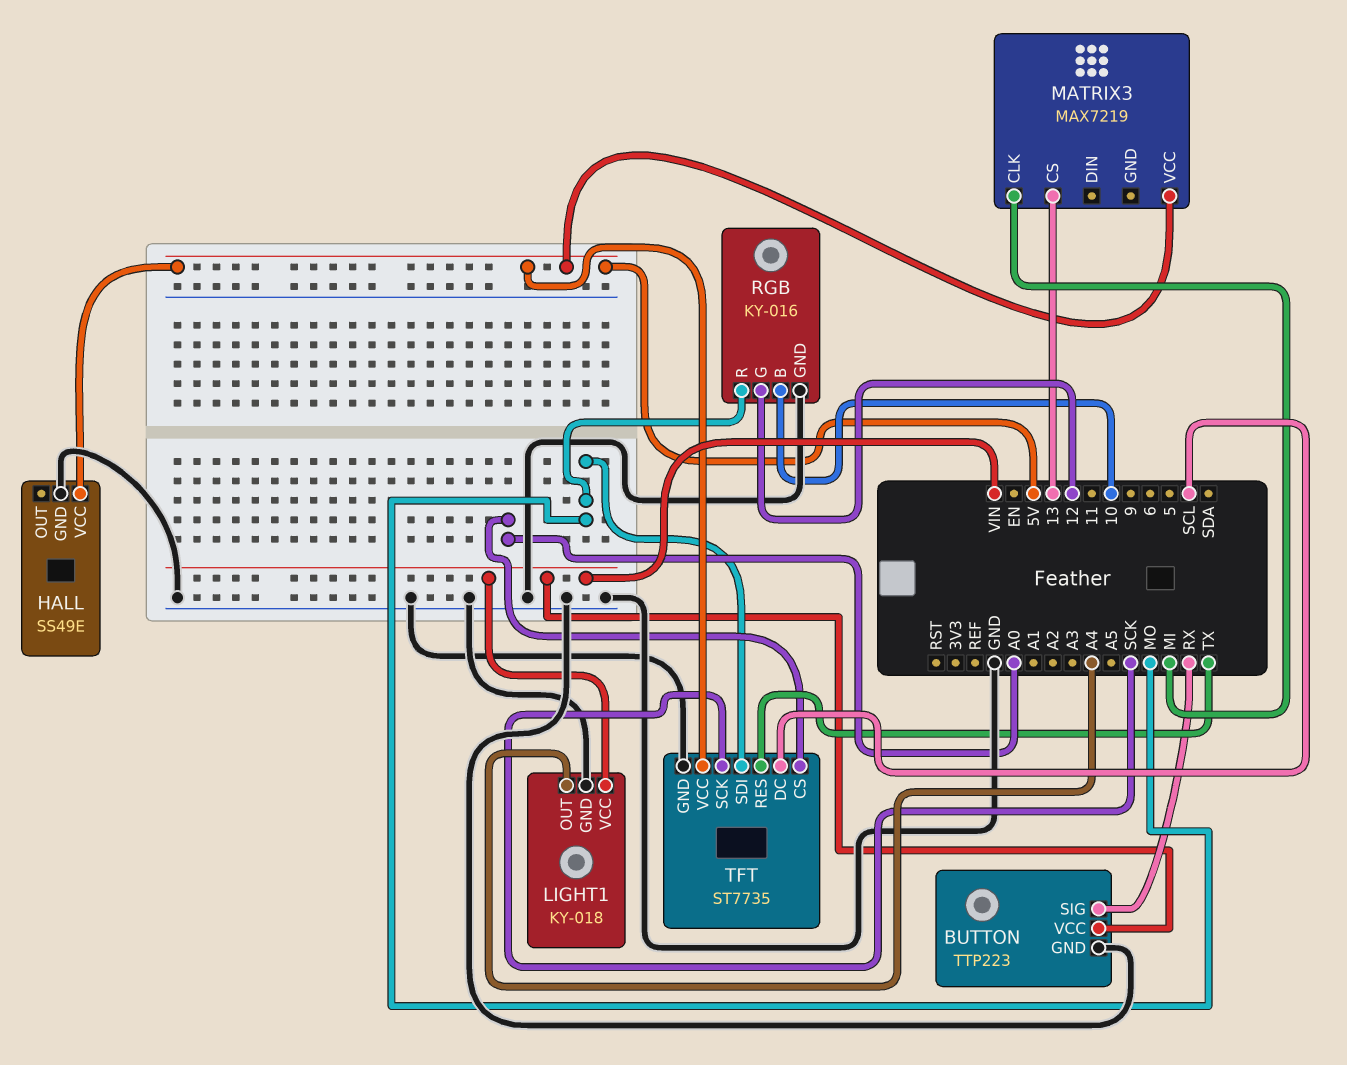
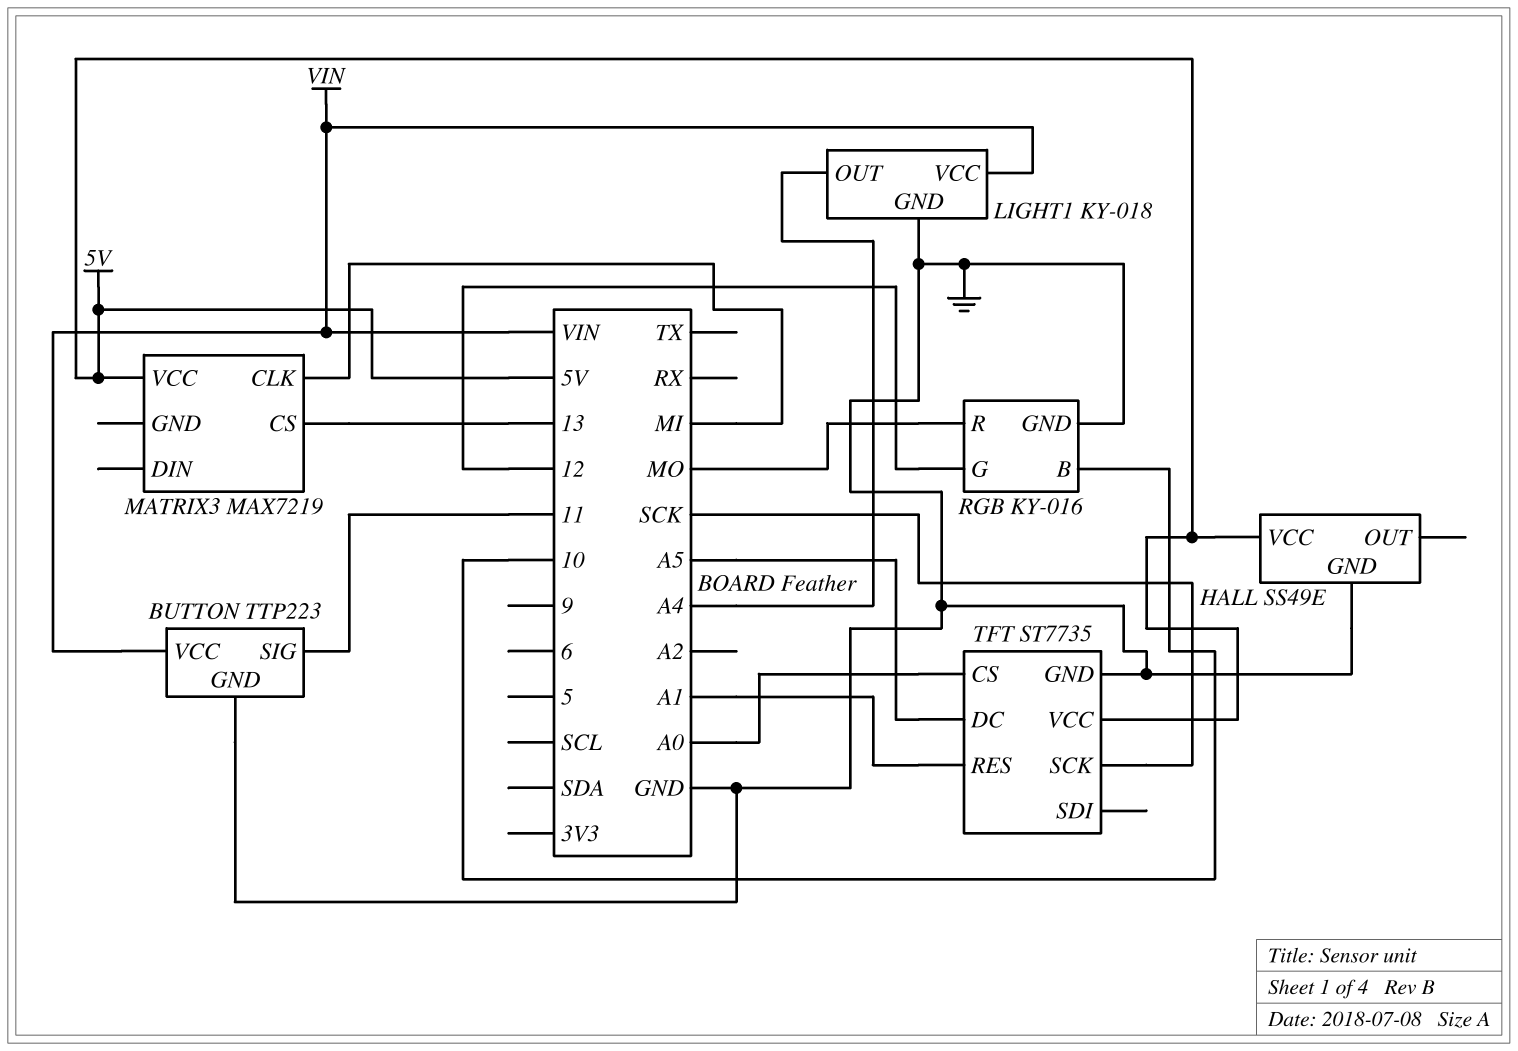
BUTTON pin SIG: RX -> 11
TFT pin DC: SCL -> A5
TFT pin RES: TX -> A1
TFT pin SDI: MO -> none

